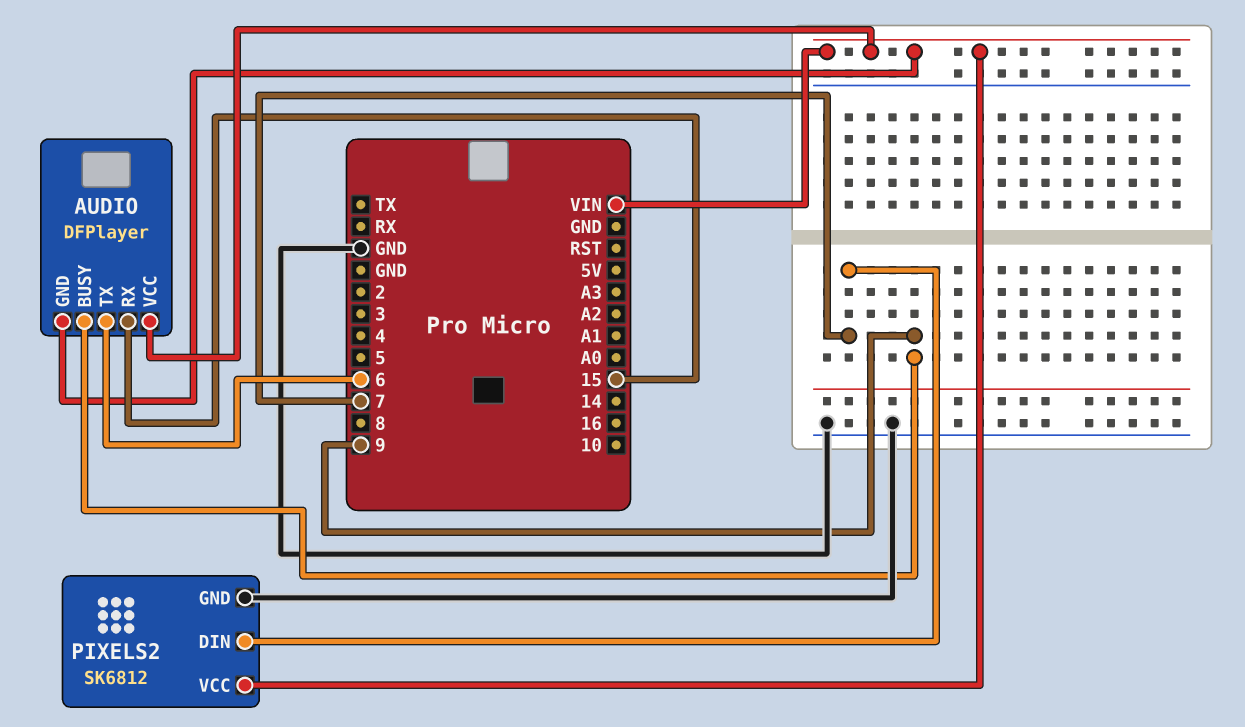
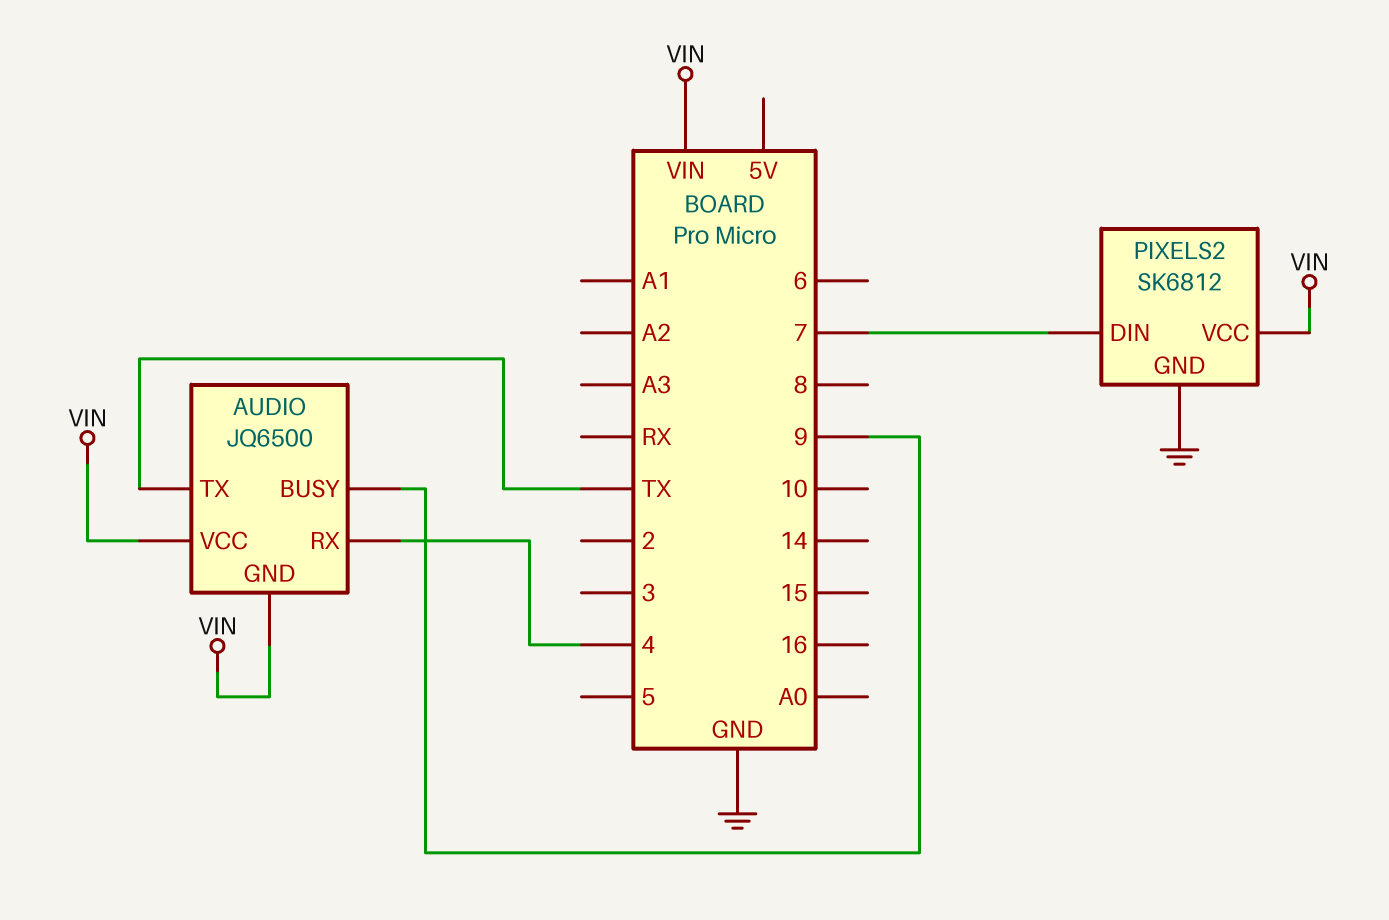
AUDIO: DFPlayer -> JQ6500
AUDIO pin RX: 15 -> 4
AUDIO pin TX: 6 -> TX

